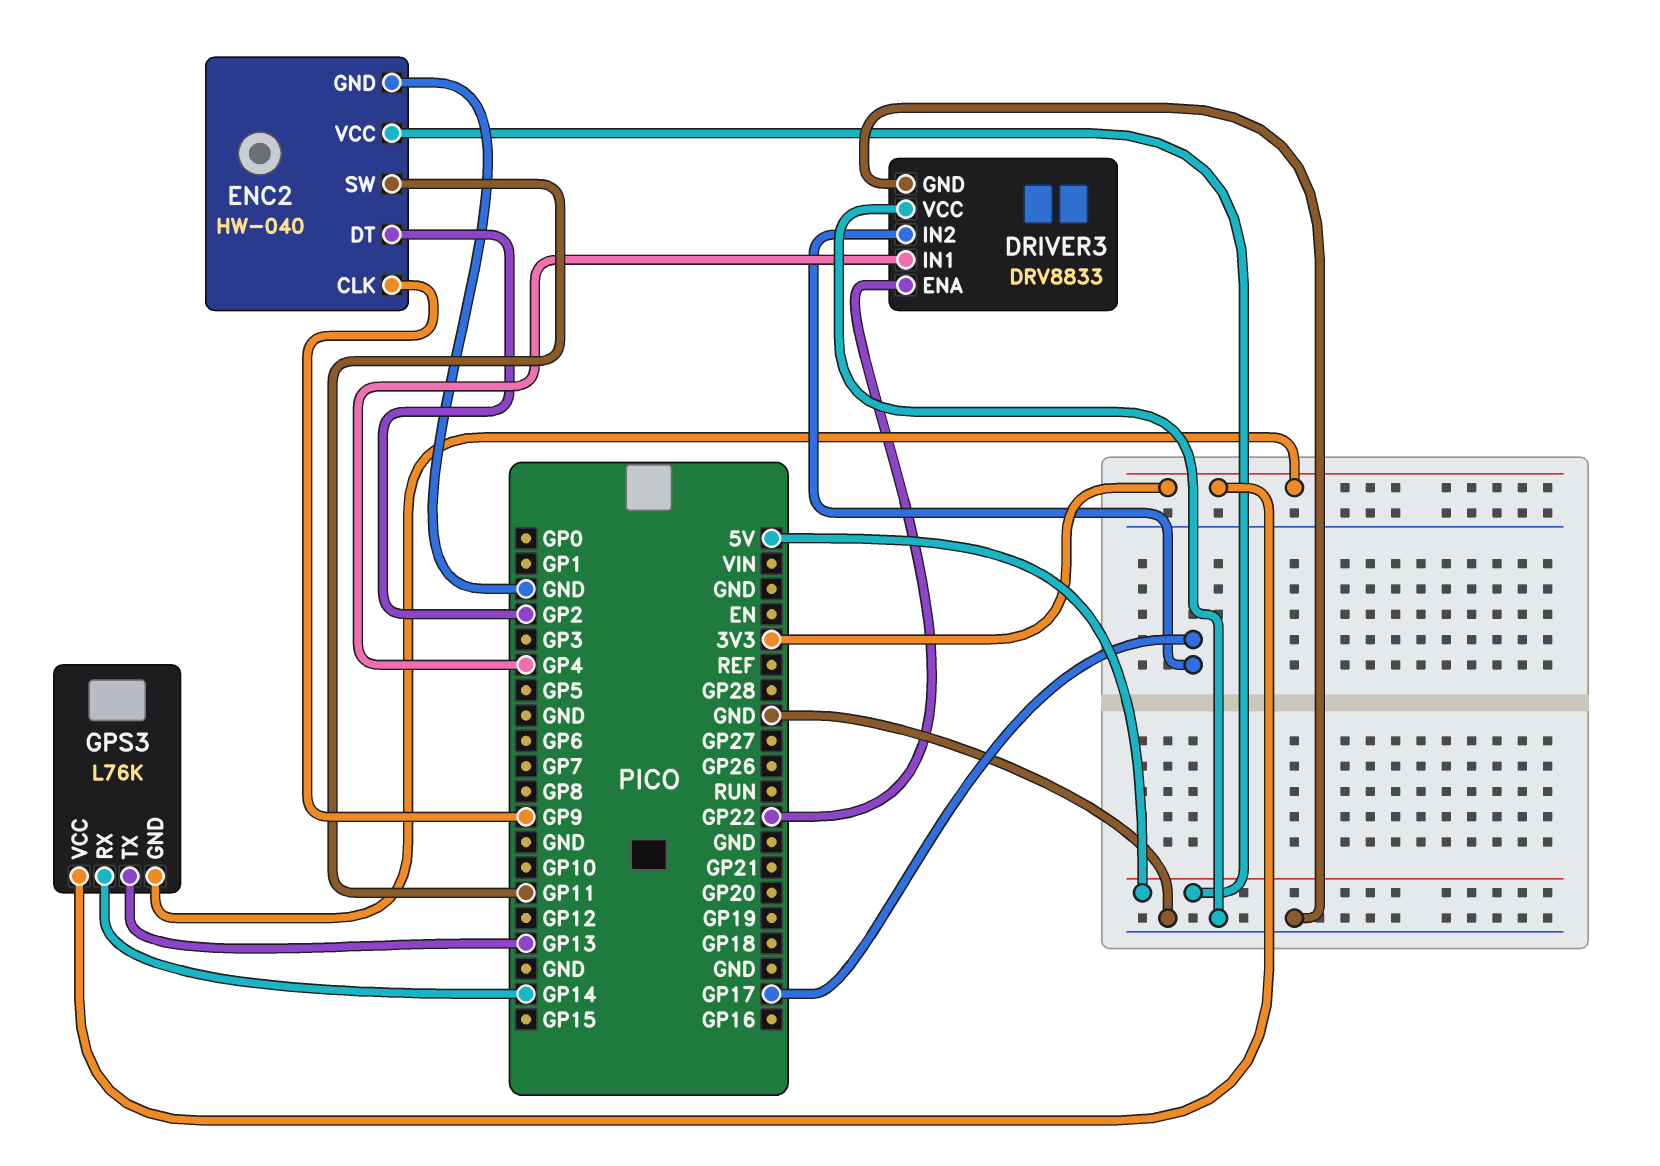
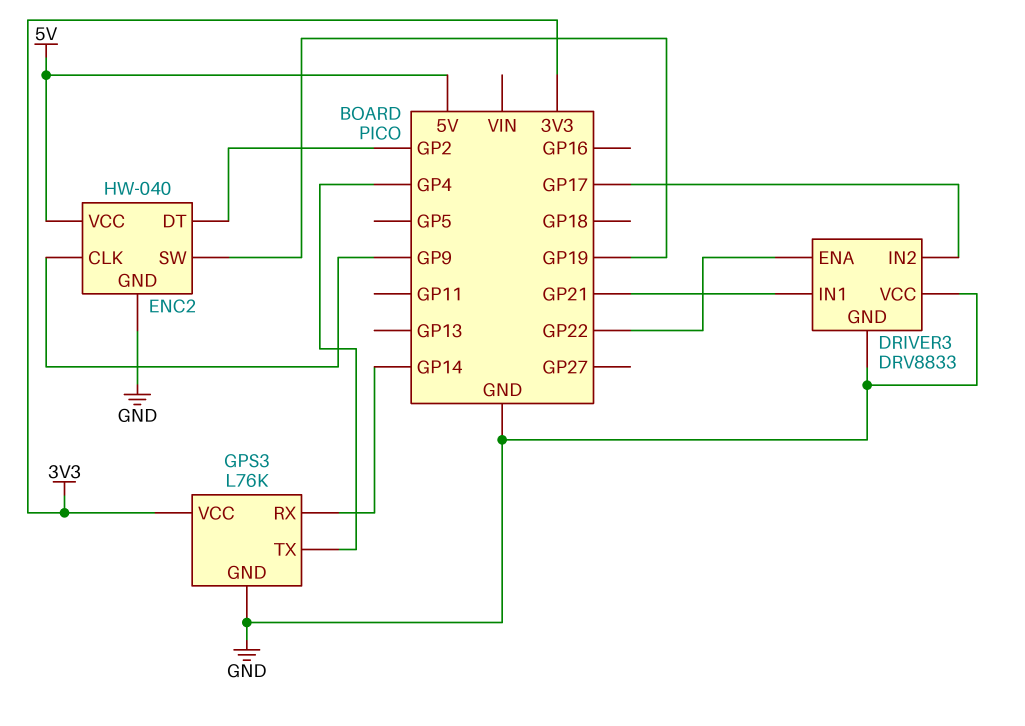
DRIVER3 pin IN1: GP4 -> GP21
ENC2 pin SW: GP11 -> GP19
GPS3 pin GND: 3V3 -> GND
GPS3 pin TX: GP13 -> GP4

